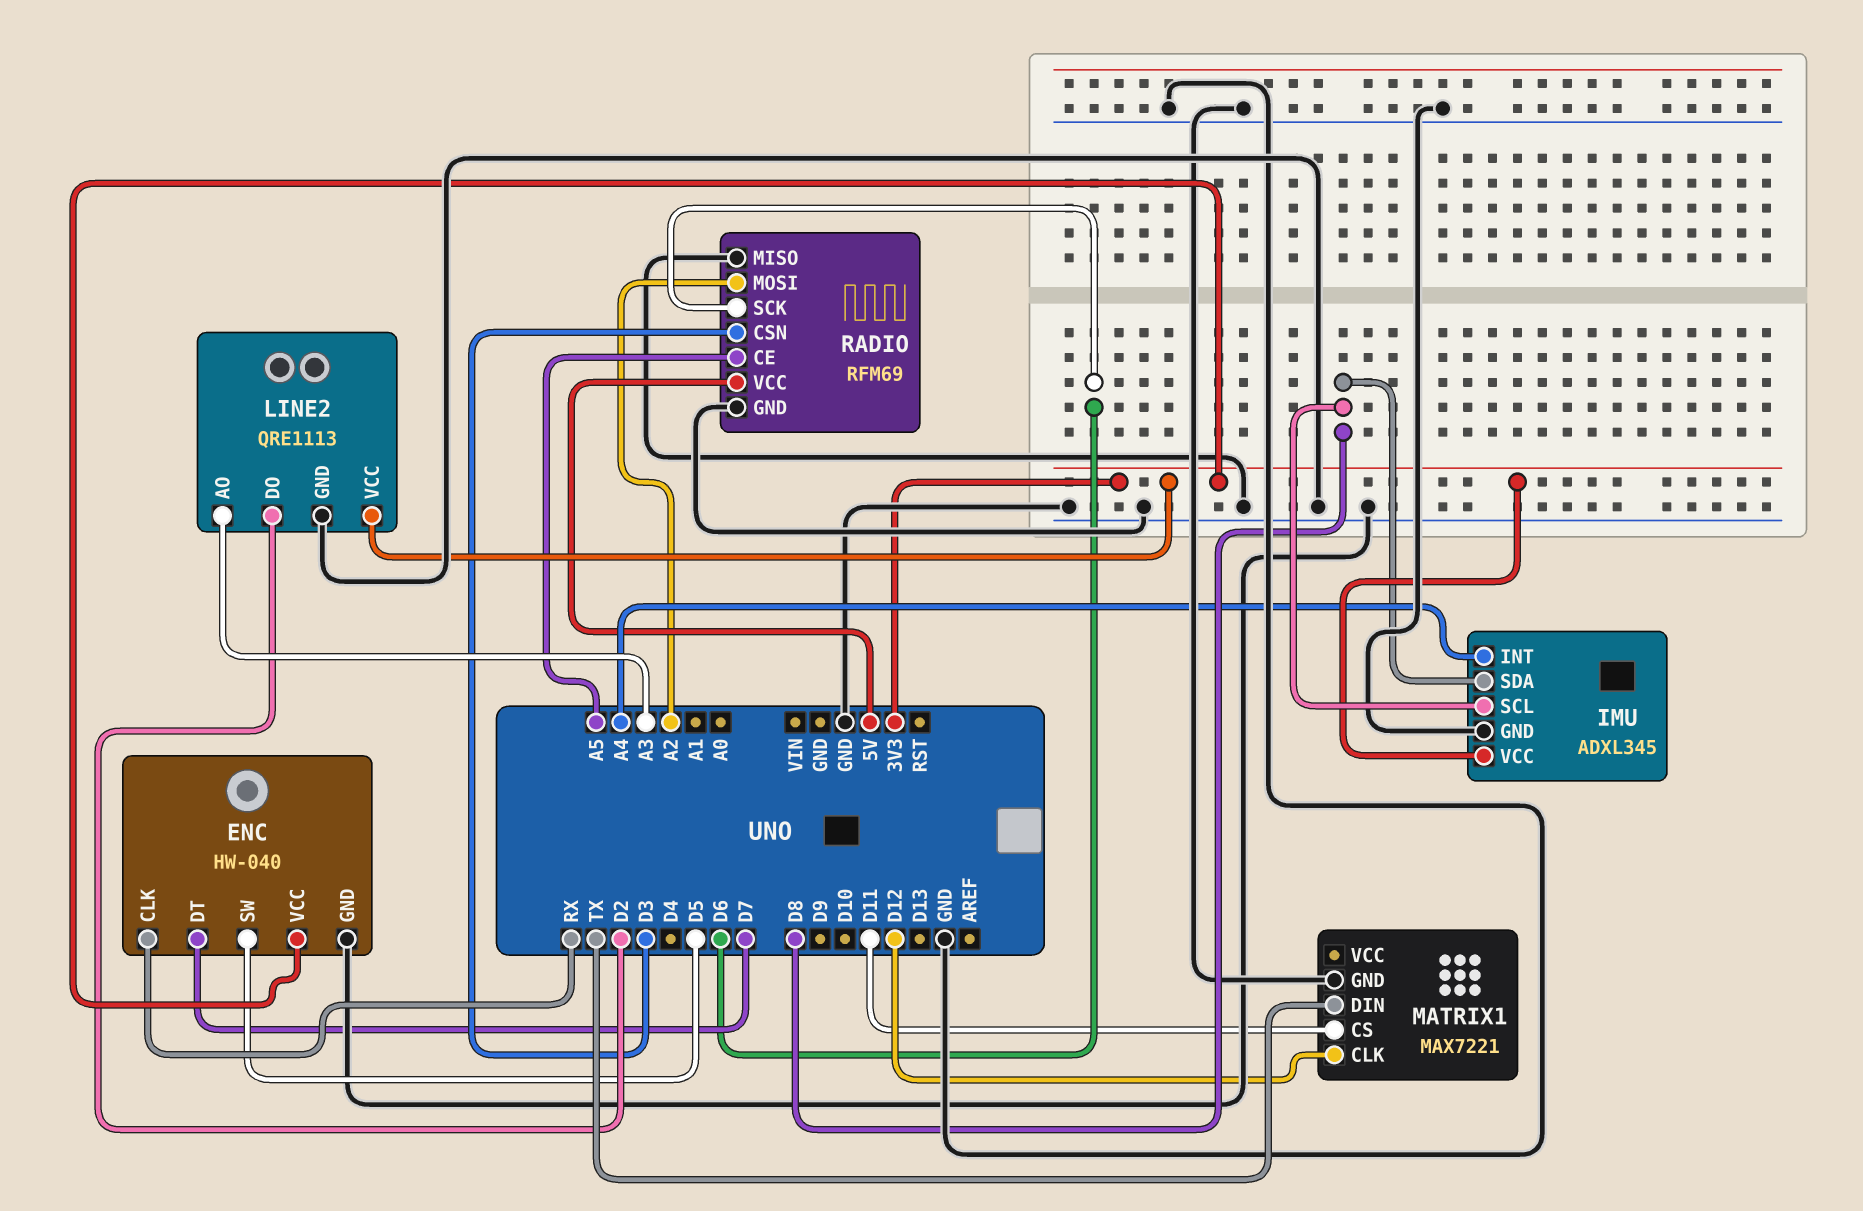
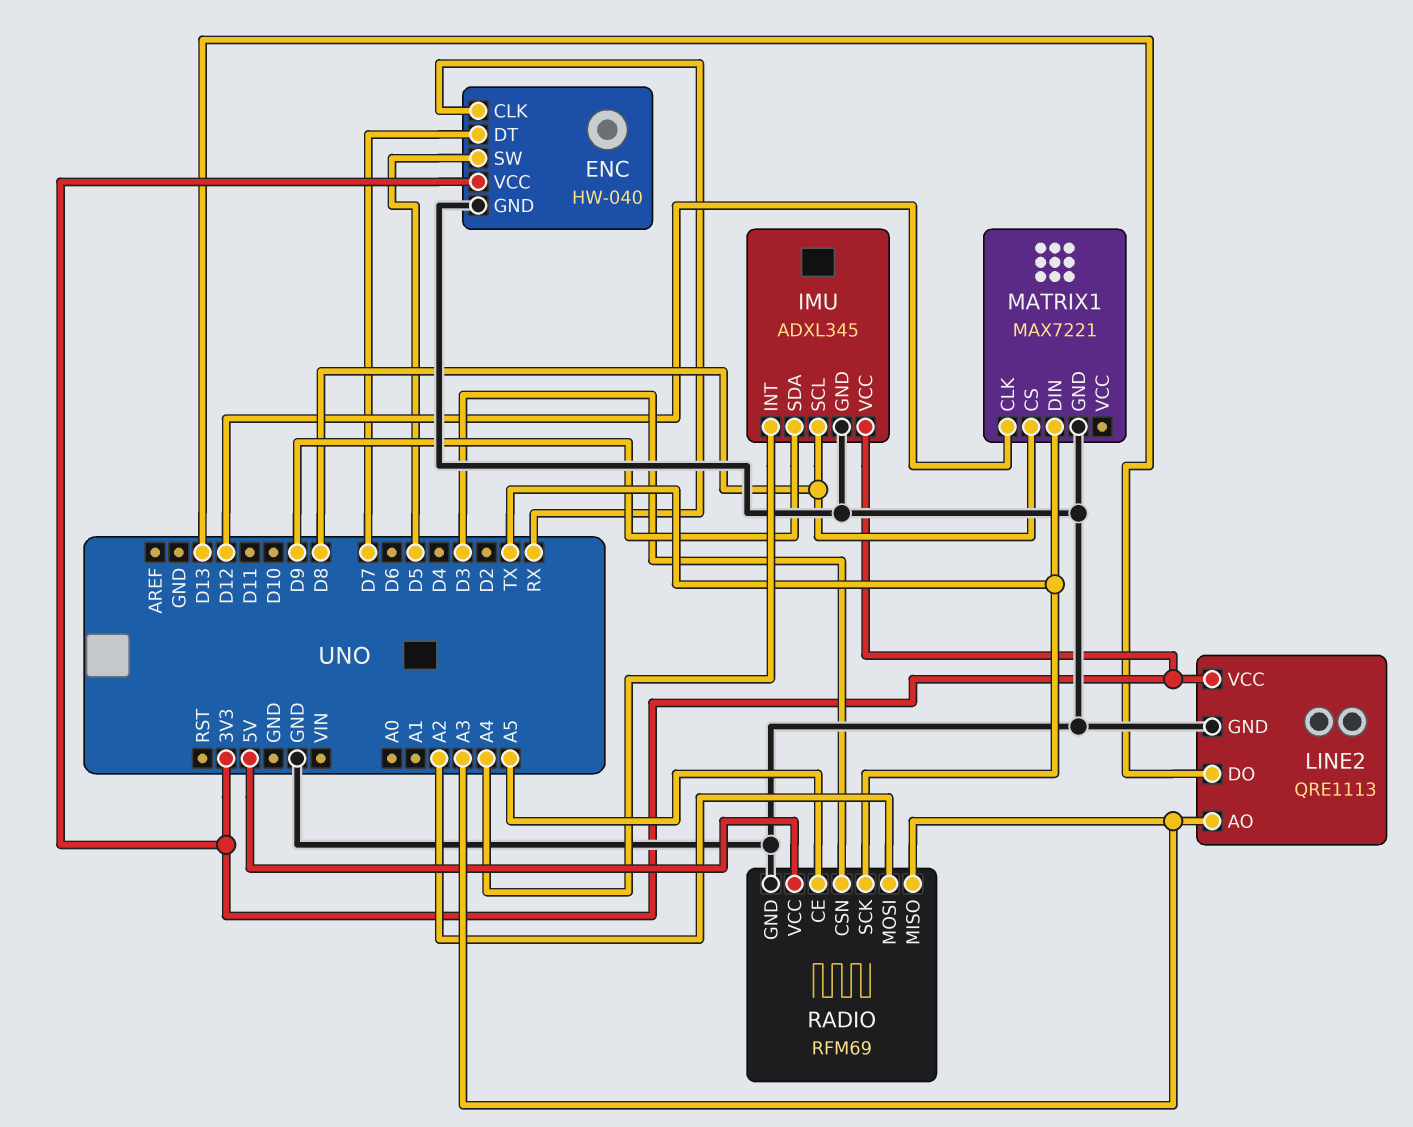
IMU pin SDA: D8 -> D9
LINE2 pin DO: D2 -> D13
MATRIX1 pin CS: D11 -> D8
RADIO pin MISO: GND -> A3
RADIO pin SCK: D6 -> TX

